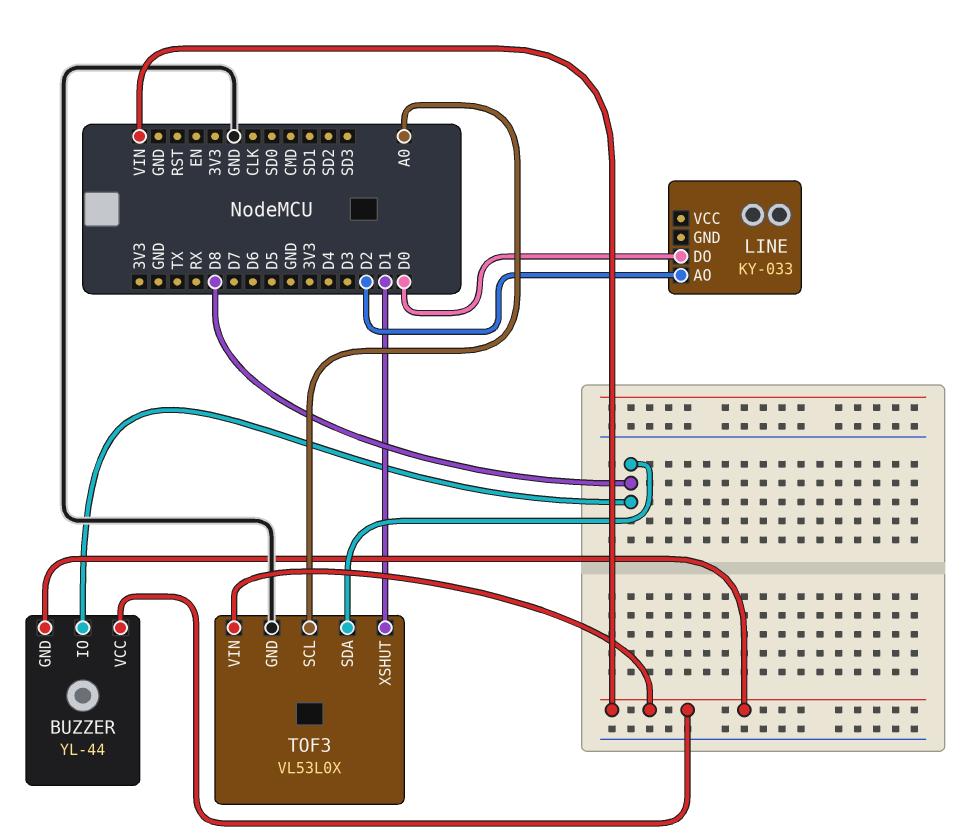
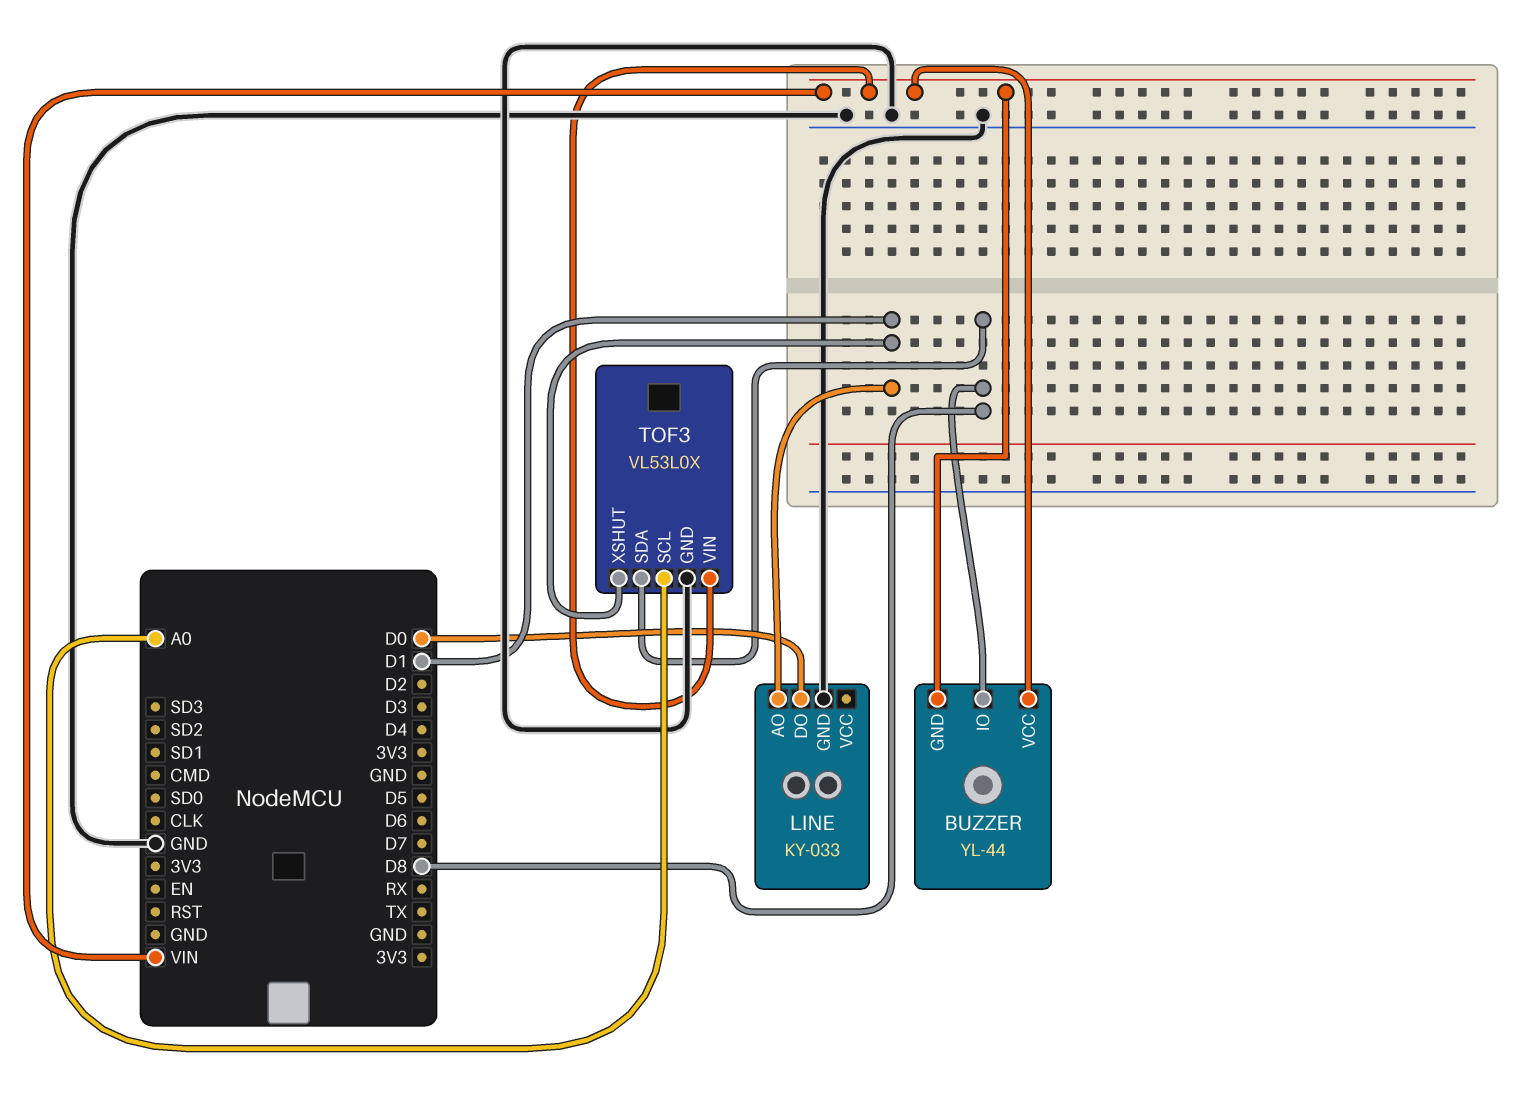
LINE pin AO: D2 -> D1
LINE pin GND: none -> GND

